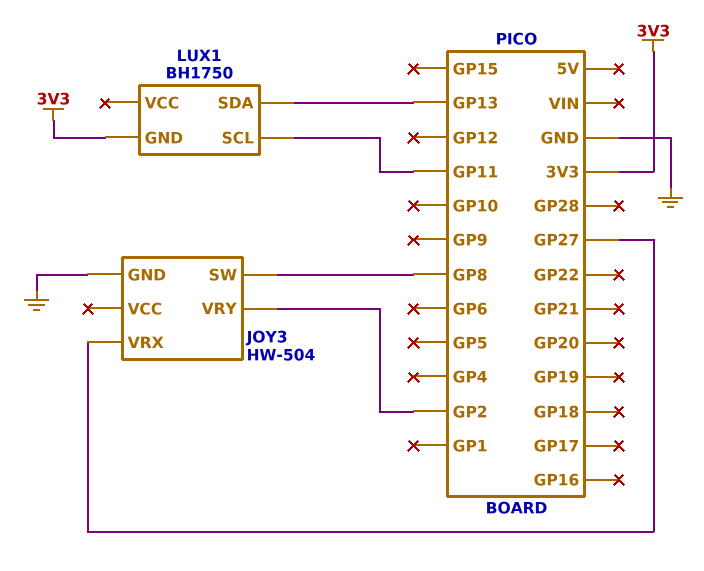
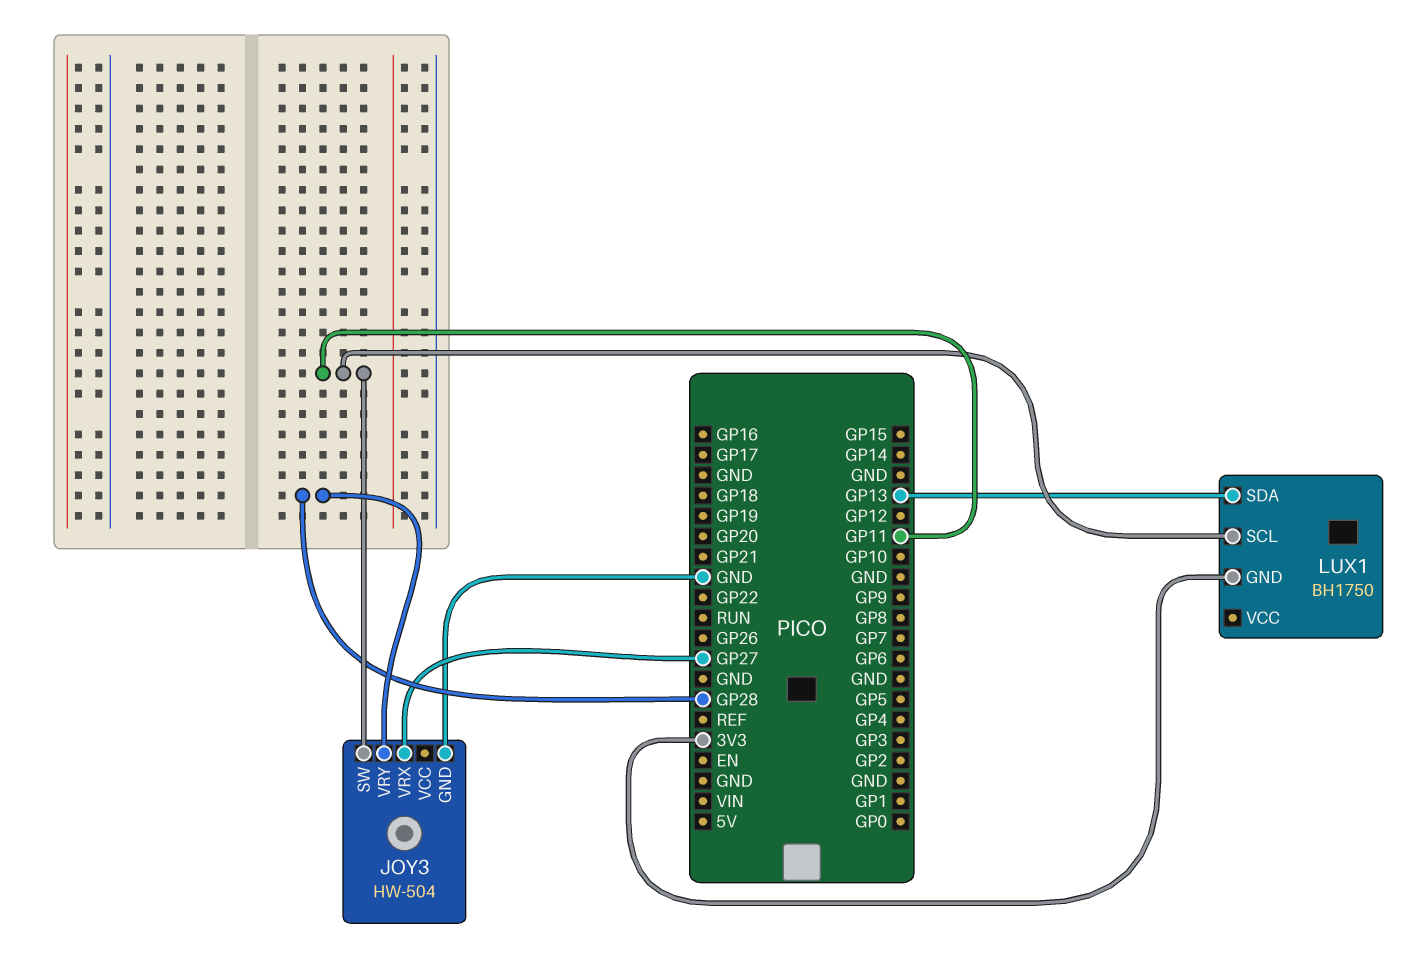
JOY3 pin SW: GP8 -> GP11
JOY3 pin VRY: GP2 -> GP28

